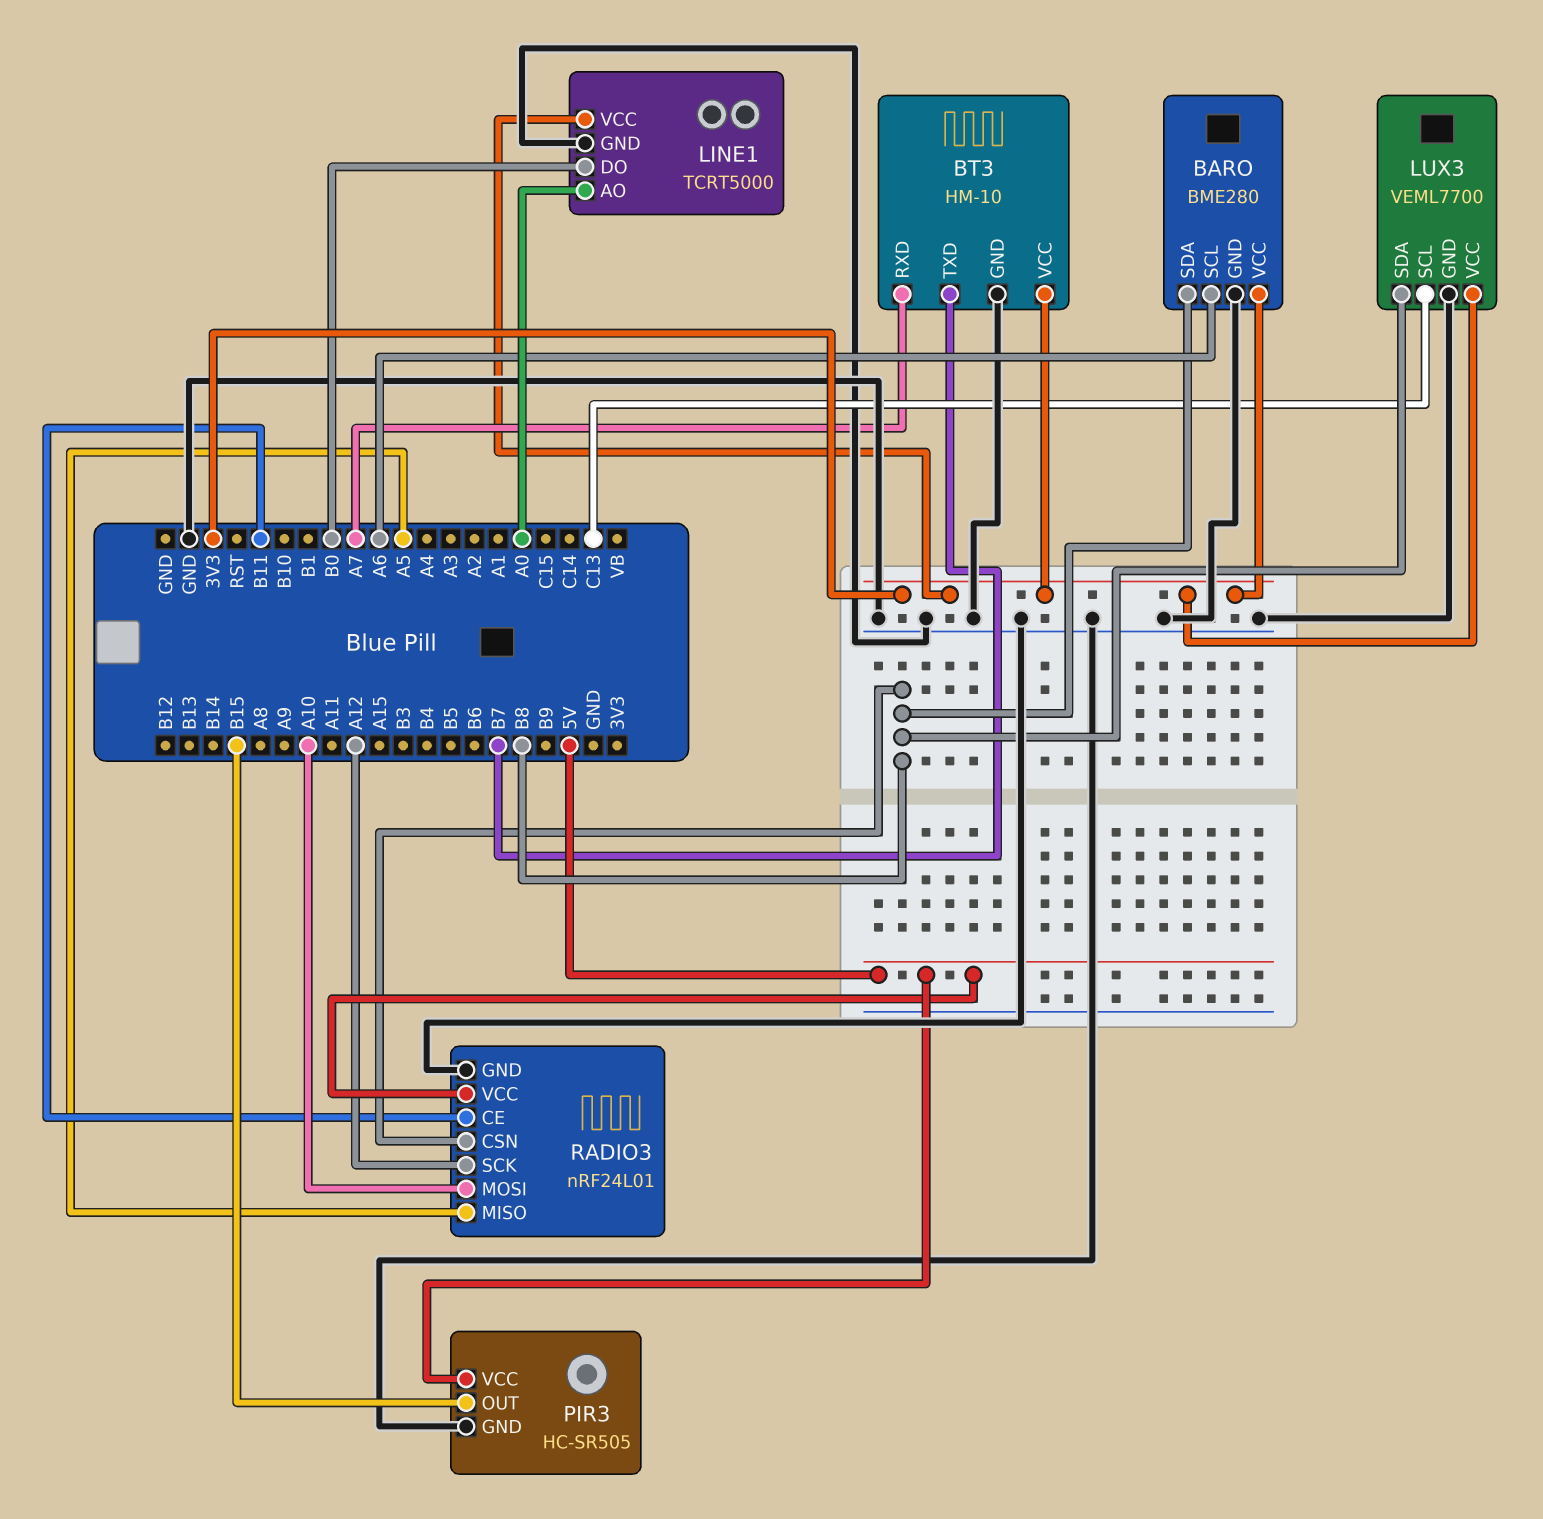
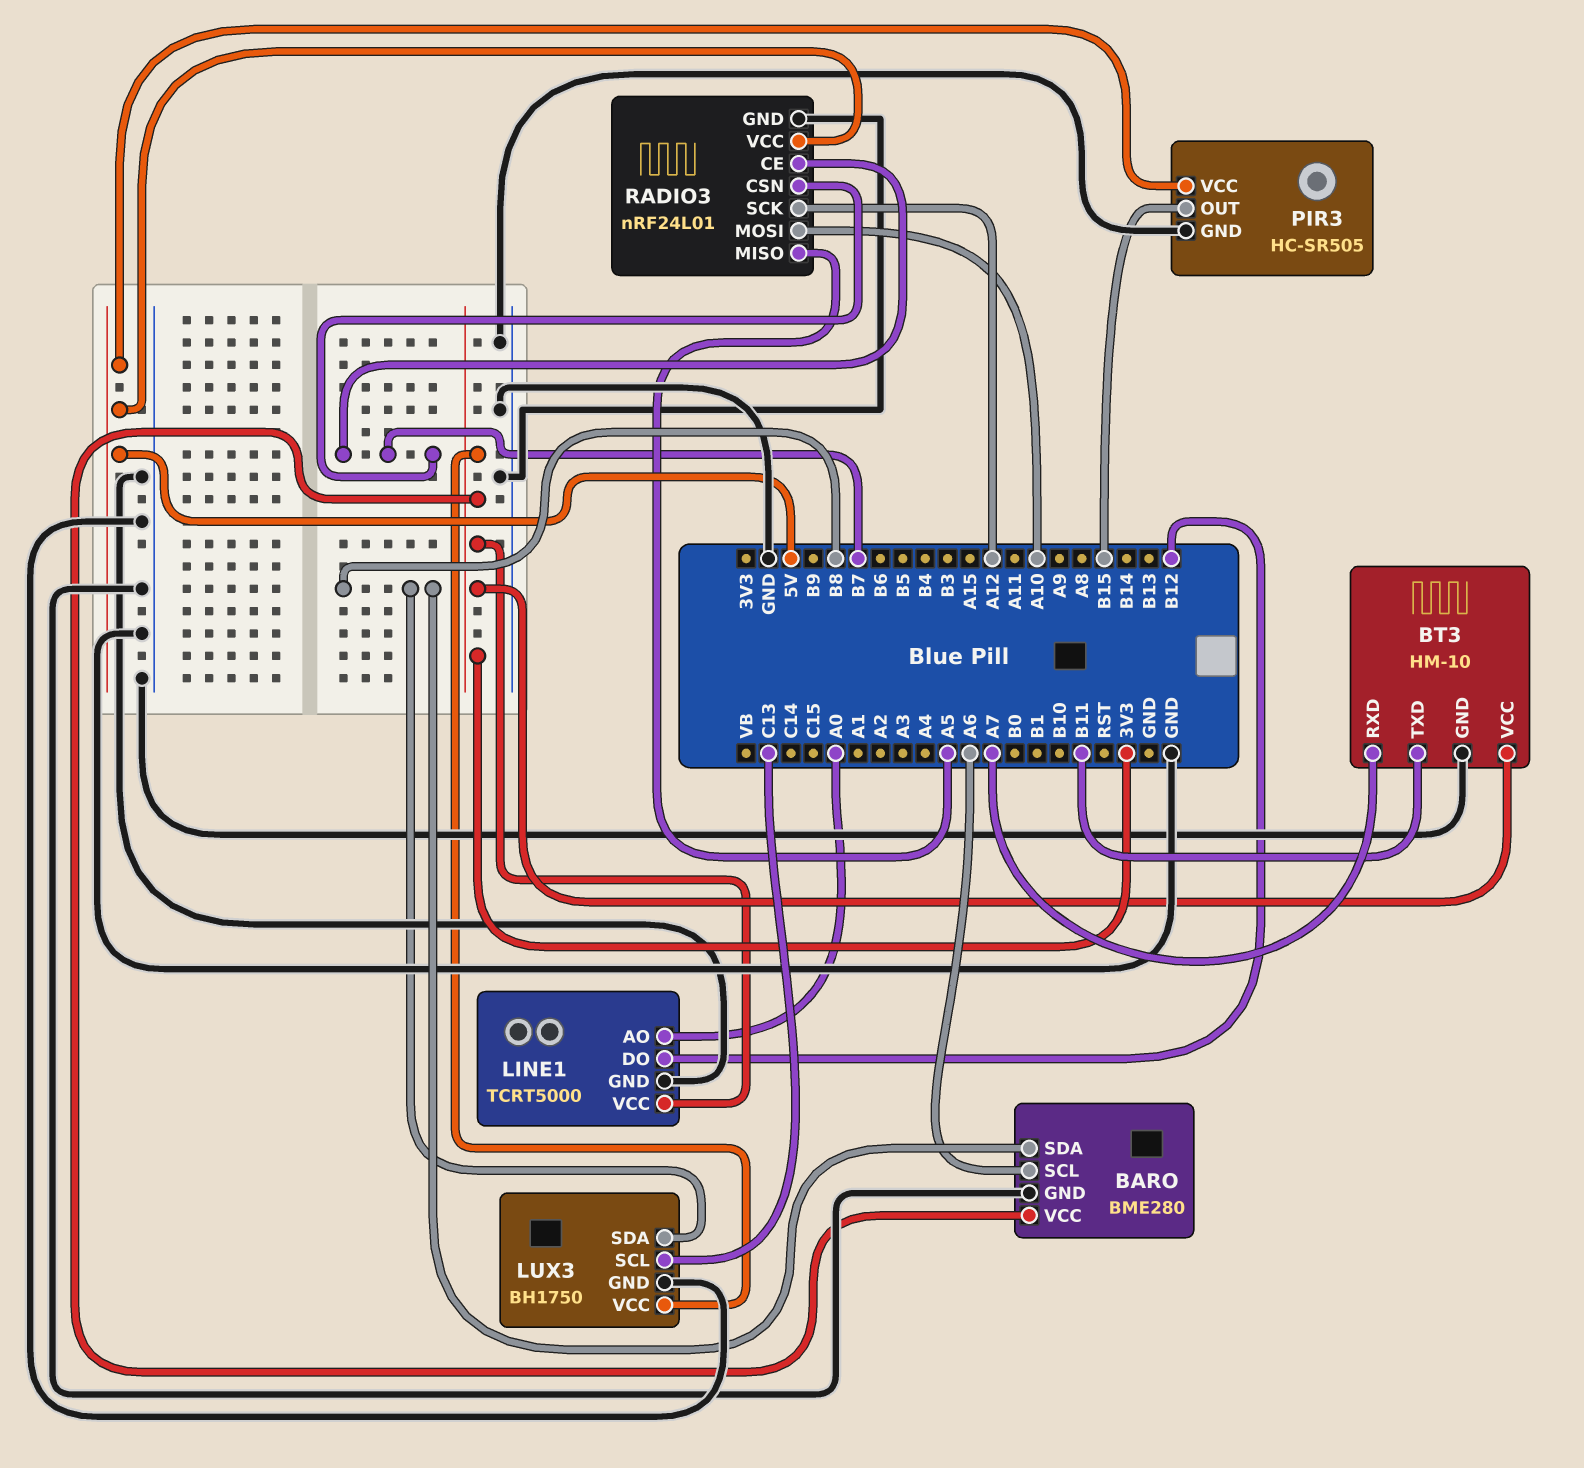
BT3 pin TXD: B7 -> B11
LINE1 pin DO: B0 -> B12
LUX3: VEML7700 -> BH1750
RADIO3 pin CE: B11 -> B7
RADIO3 pin CSN: B8 -> B7

